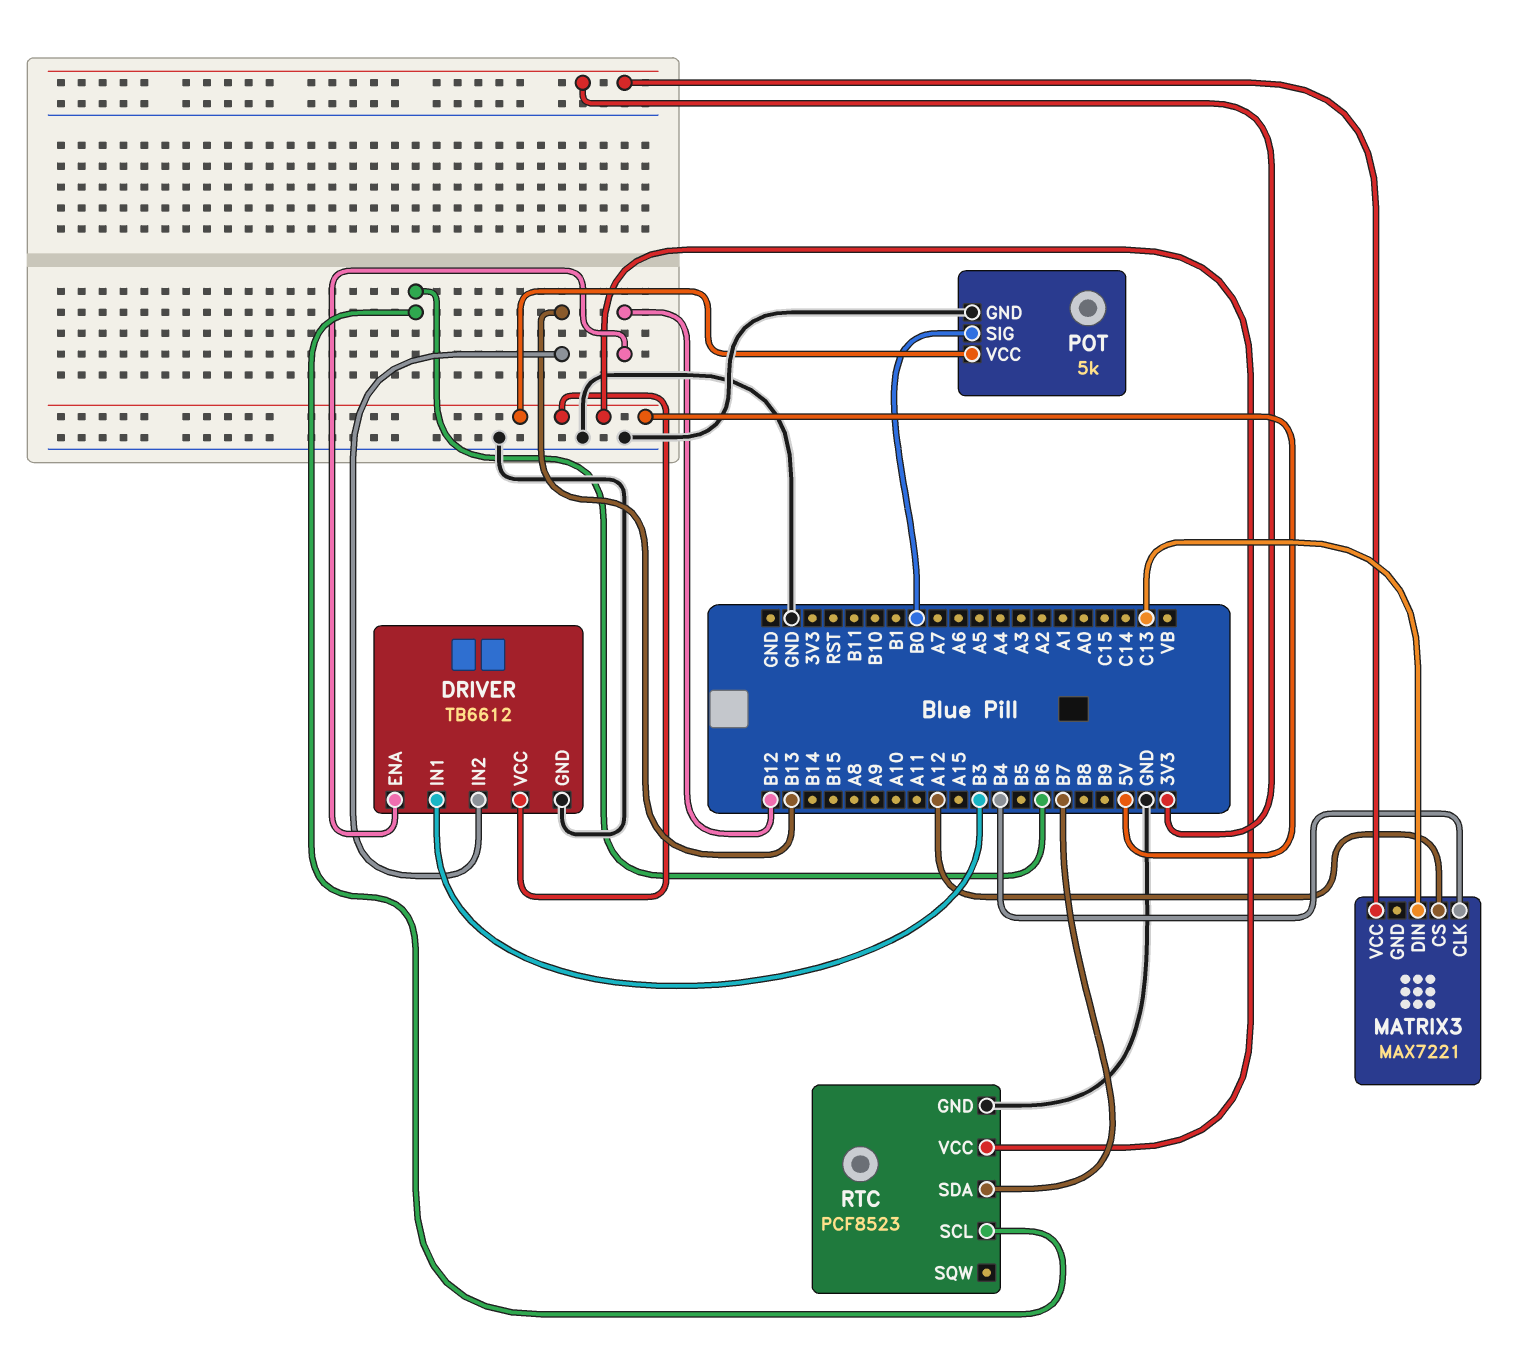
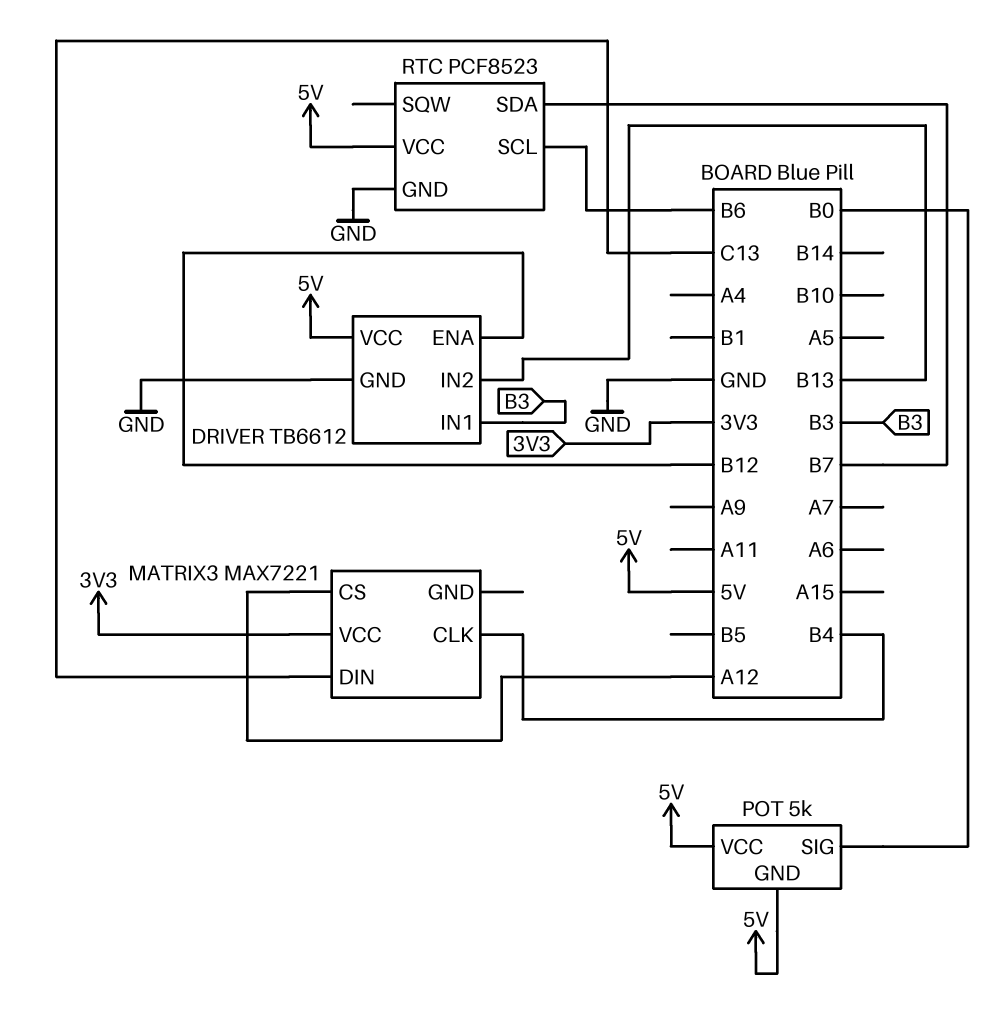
POT pin GND: GND -> 5V

